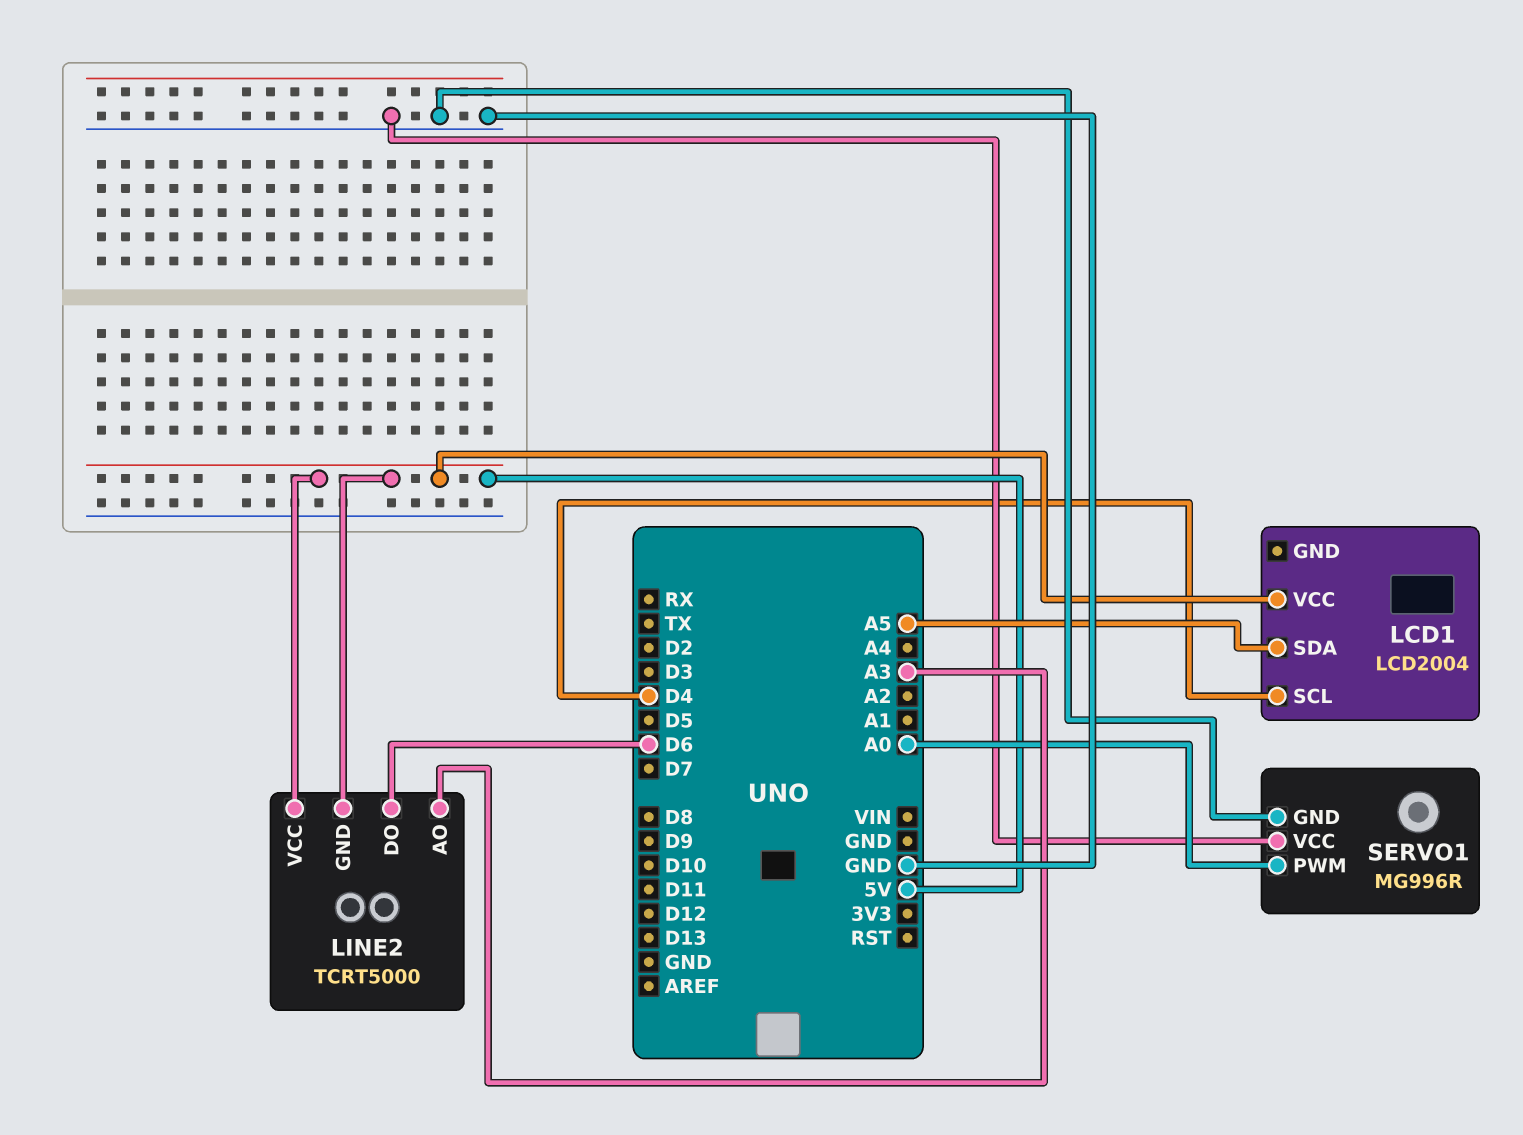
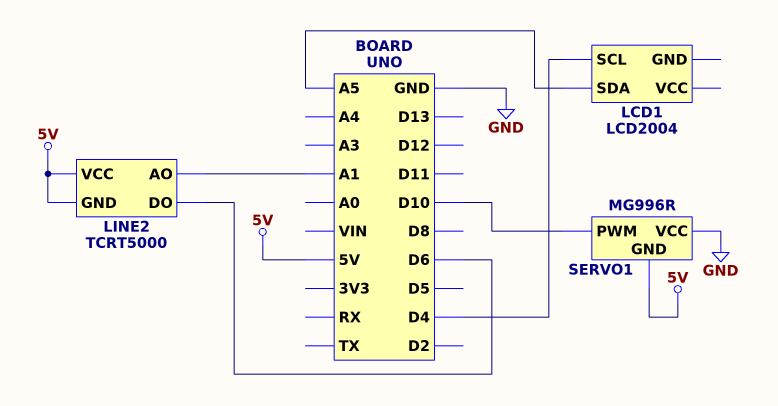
LCD1 pin VCC: 5V -> none
LINE2 pin AO: A3 -> A1
SERVO1 pin GND: GND -> 5V
SERVO1 pin PWM: A0 -> D10

